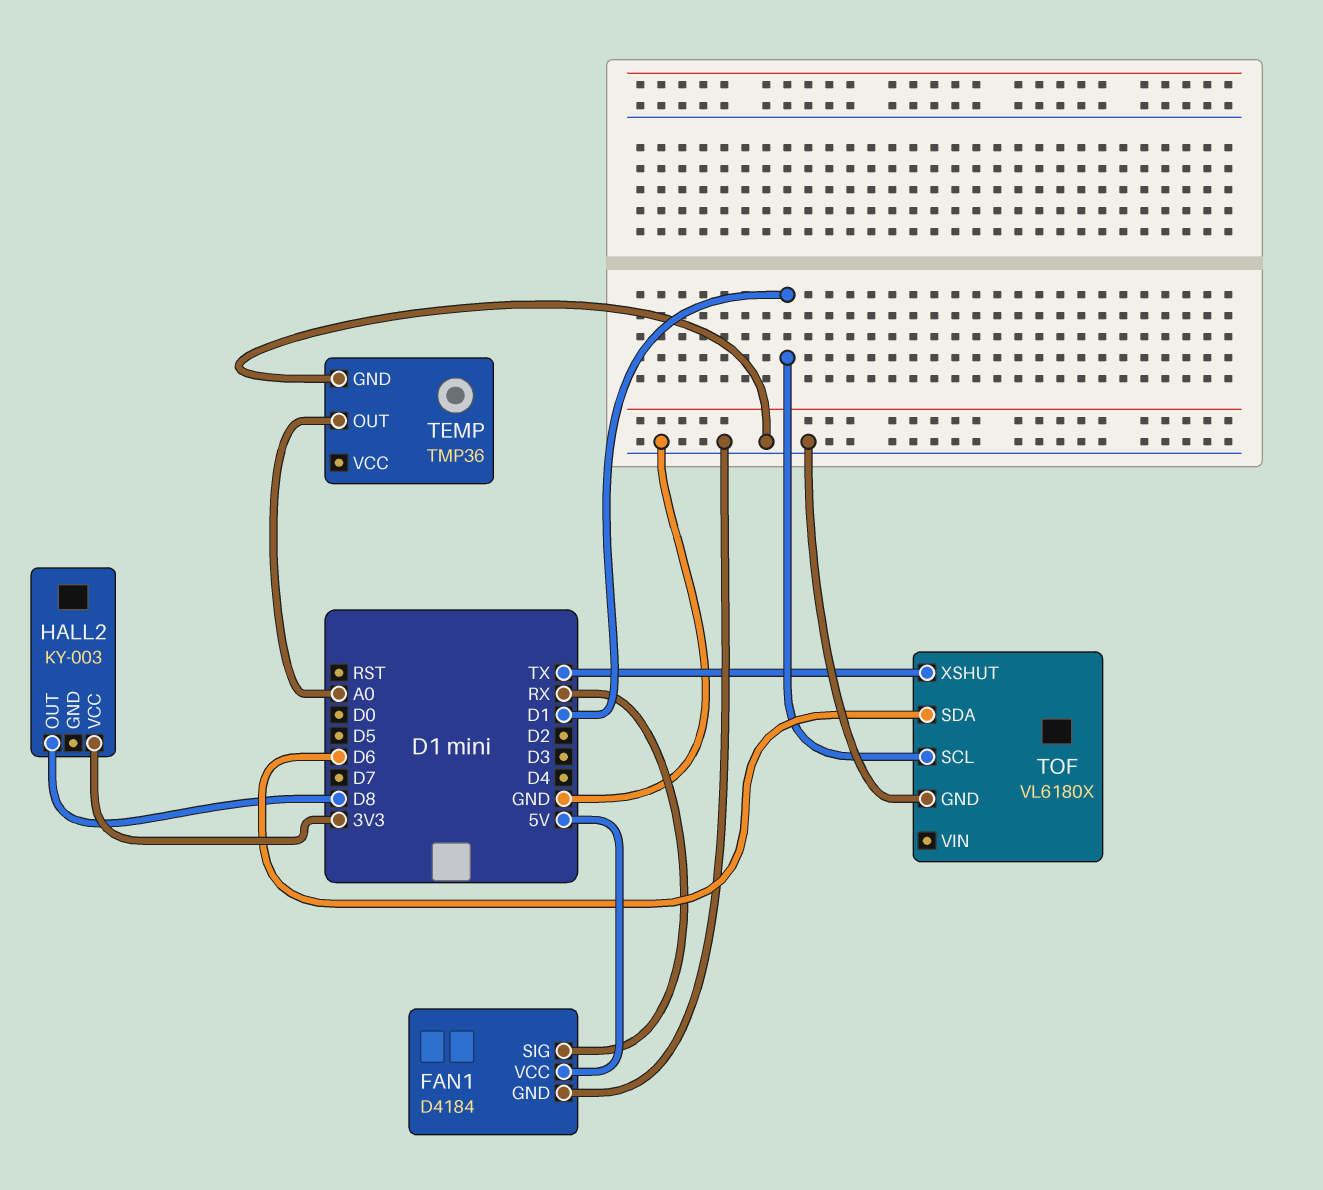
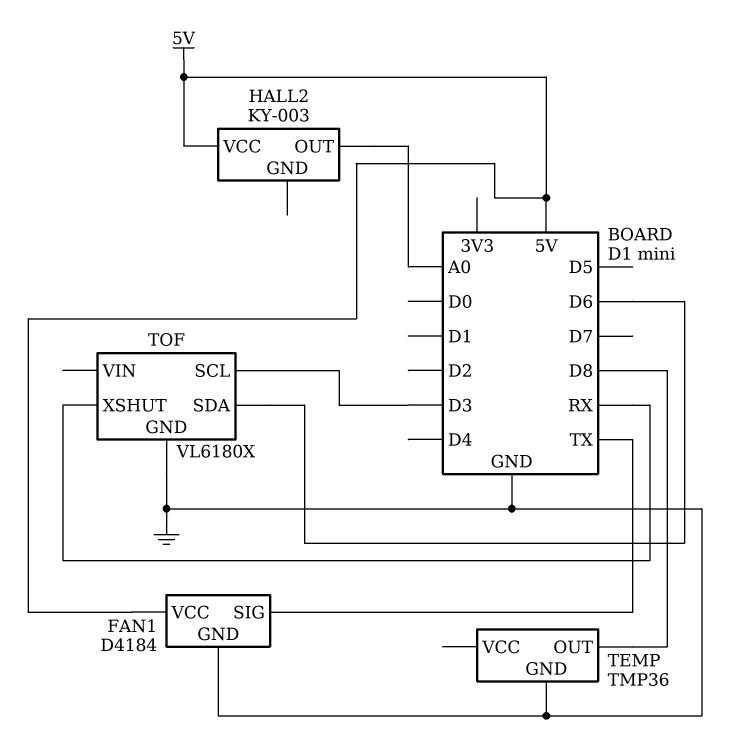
FAN1 pin SIG: RX -> TX
HALL2 pin OUT: D8 -> A0
HALL2 pin VCC: 3V3 -> 5V
TEMP pin OUT: A0 -> D8
TOF pin SCL: D1 -> D3
TOF pin XSHUT: TX -> RX

